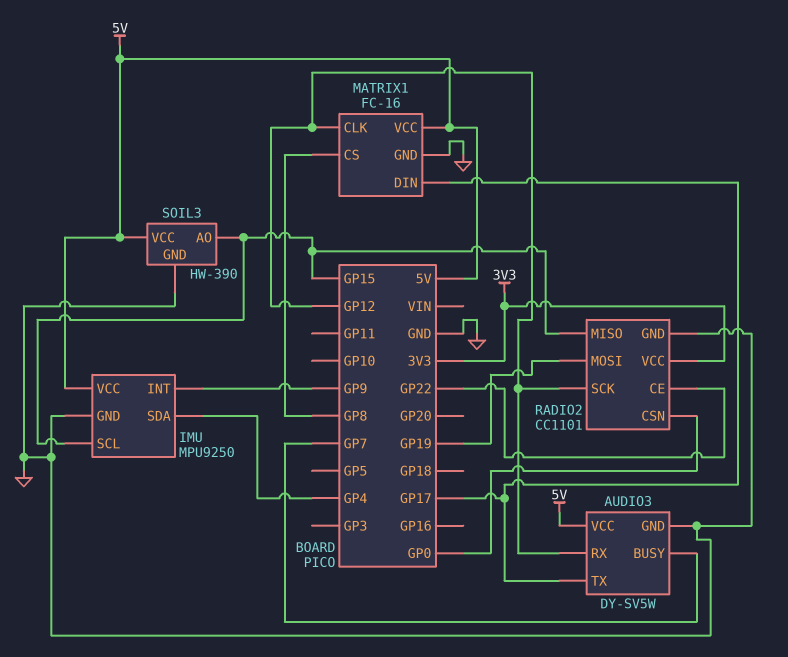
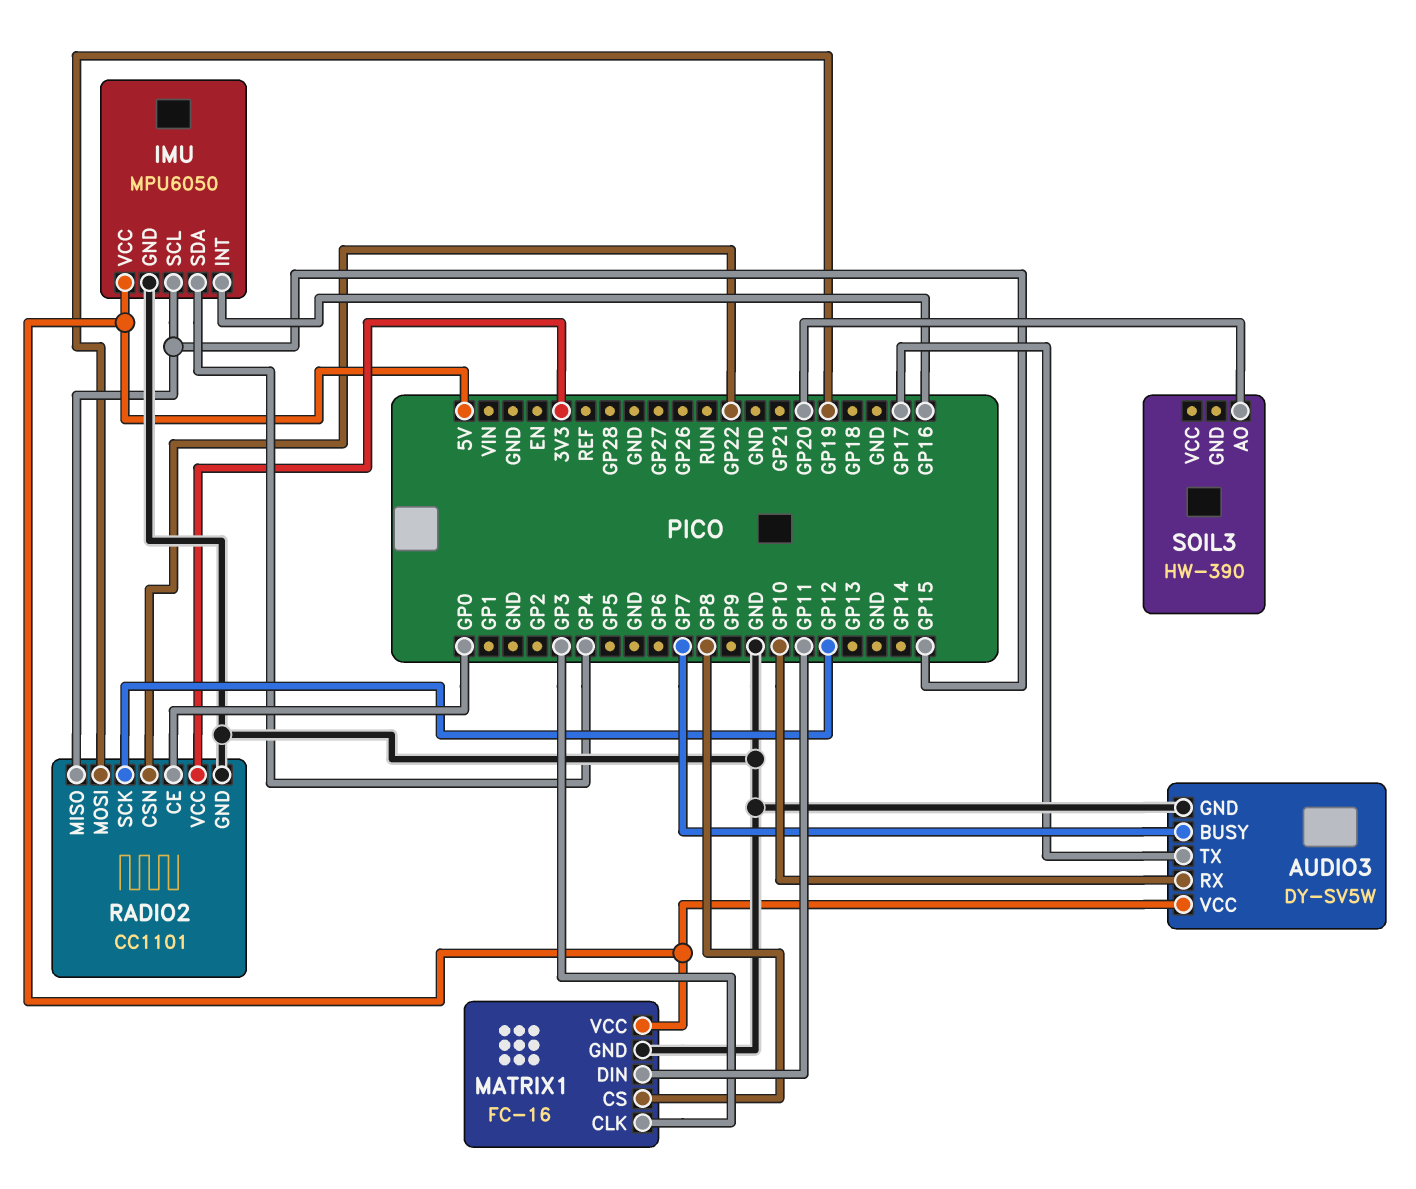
AUDIO3 pin RX: GP12 -> GP10
IMU: MPU9250 -> MPU6050
IMU pin INT: GP9 -> GP16
MATRIX1 pin CLK: GP12 -> GP3
MATRIX1 pin DIN: GP17 -> GP11
RADIO2 pin CE: GP22 -> GP0
RADIO2 pin CSN: GP0 -> GP22
SOIL3 pin AO: GP15 -> GP20
SOIL3 pin GND: GND -> none
SOIL3 pin VCC: 5V -> none

